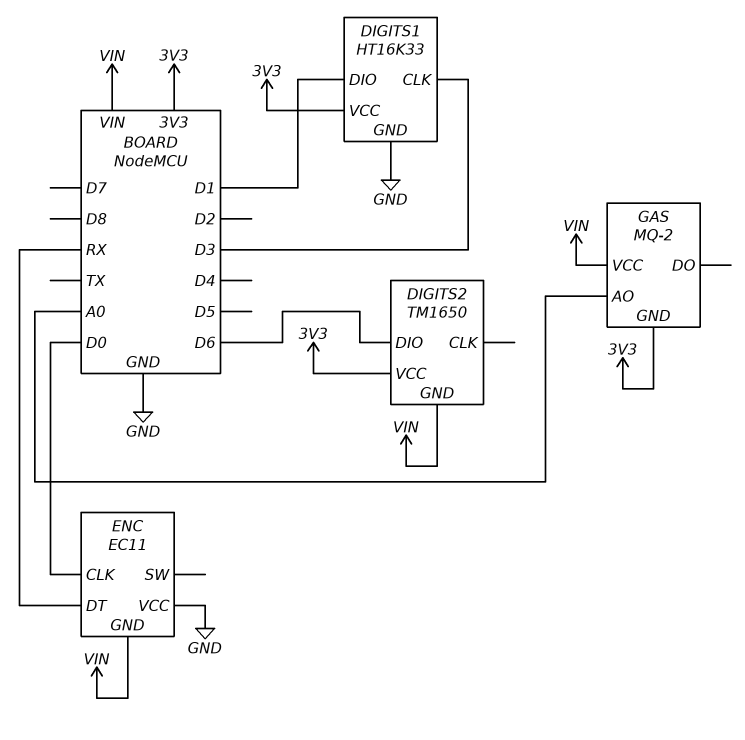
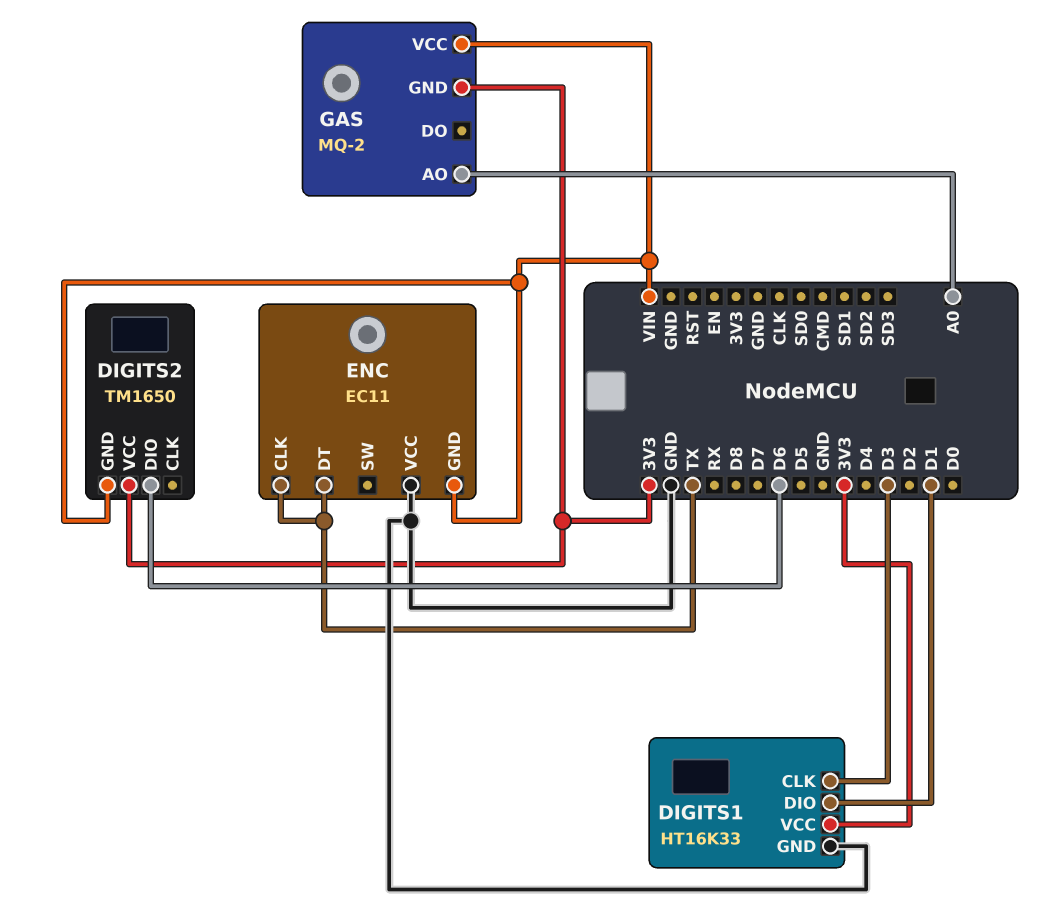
ENC pin CLK: D0 -> TX
ENC pin DT: RX -> TX

